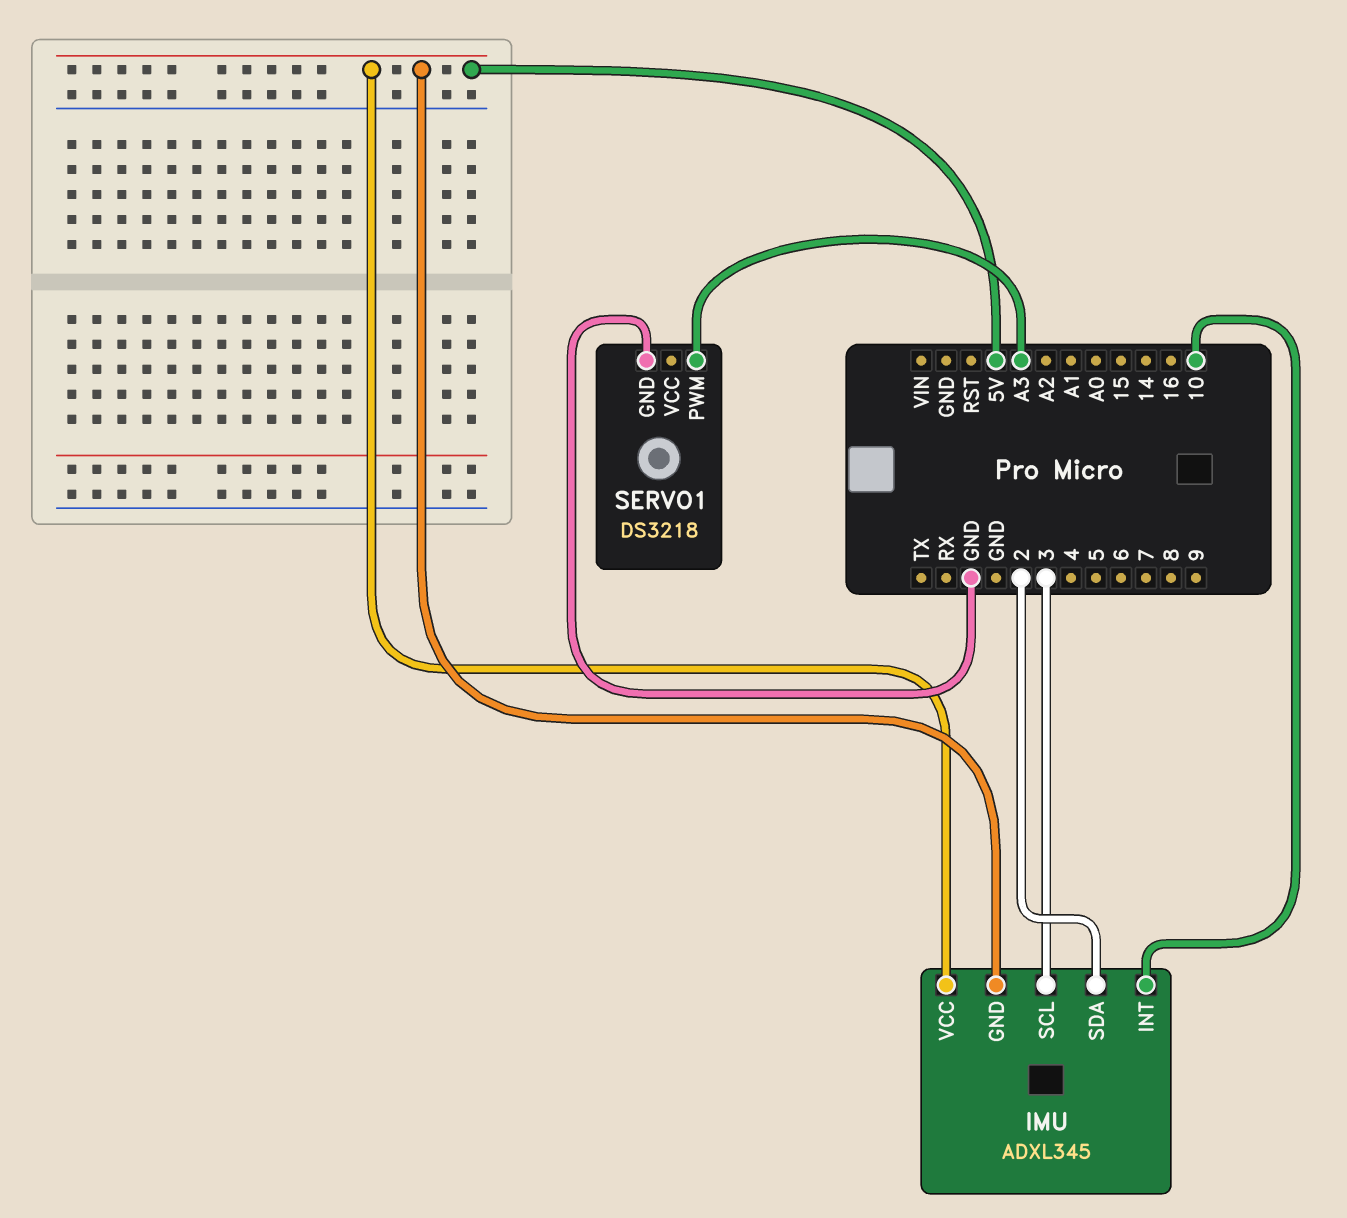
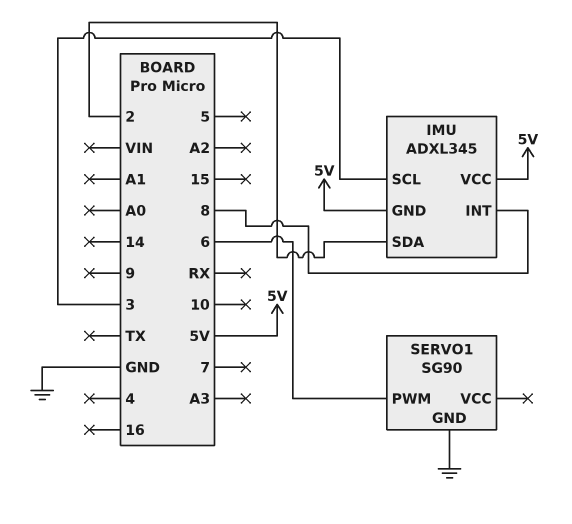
IMU pin INT: 10 -> 8
SERVO1: DS3218 -> SG90
SERVO1 pin PWM: A3 -> 6

